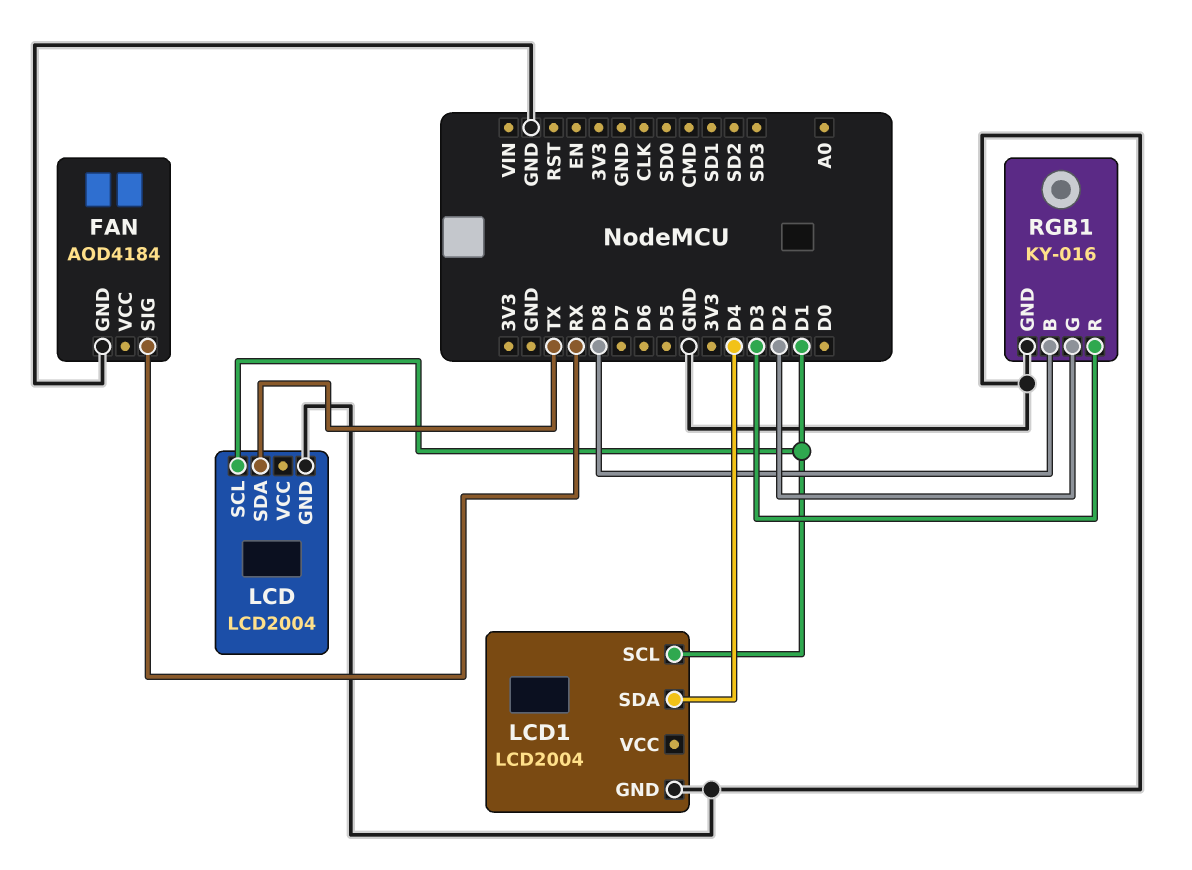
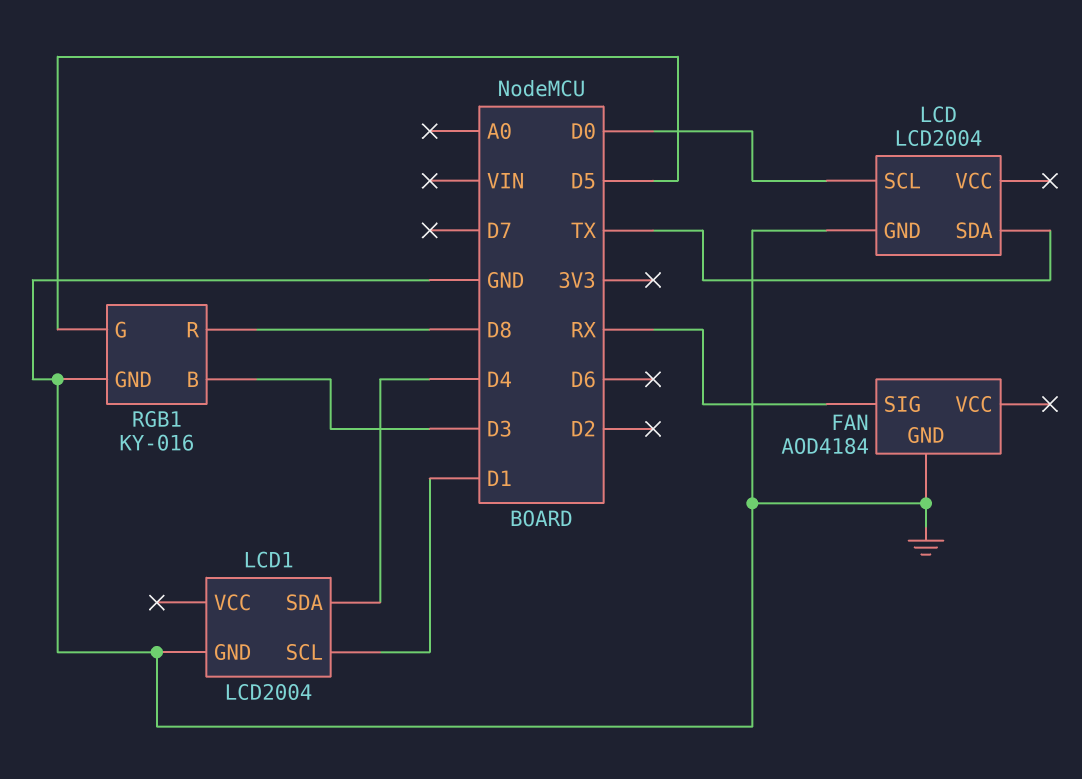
LCD pin SCL: D1 -> D0
RGB1 pin B: D8 -> D3
RGB1 pin G: D2 -> D5
RGB1 pin R: D3 -> D8

